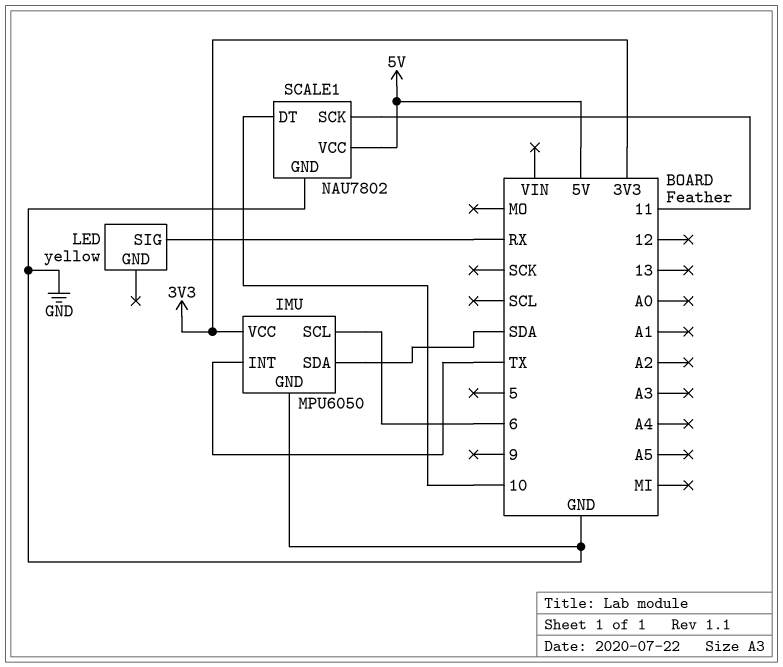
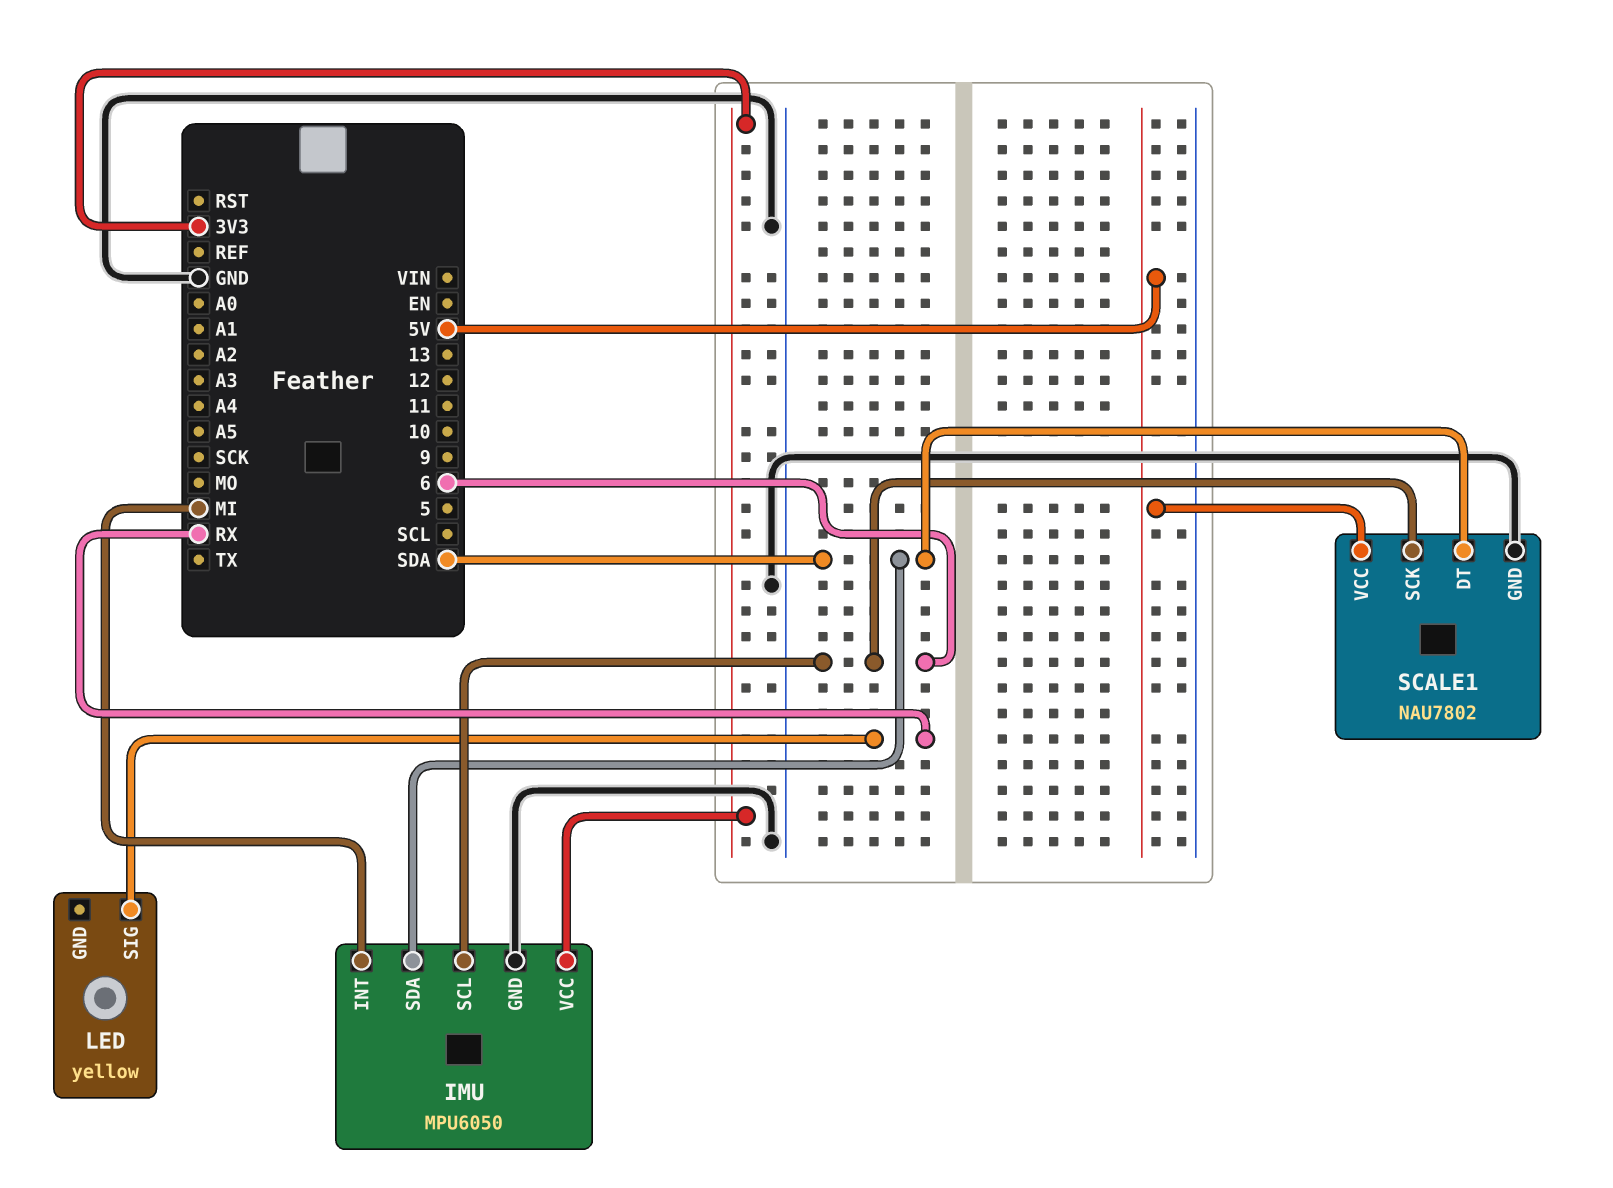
IMU pin INT: TX -> MI
SCALE1 pin DT: 10 -> SDA
SCALE1 pin SCK: 11 -> 6

